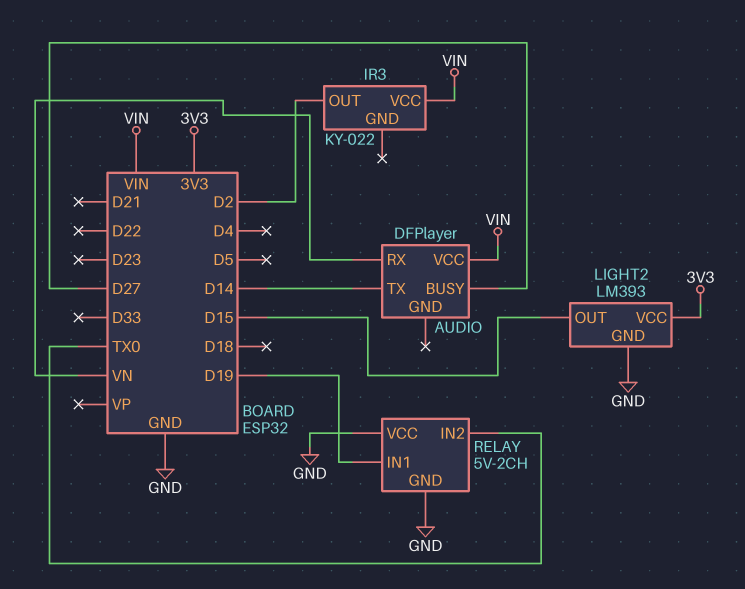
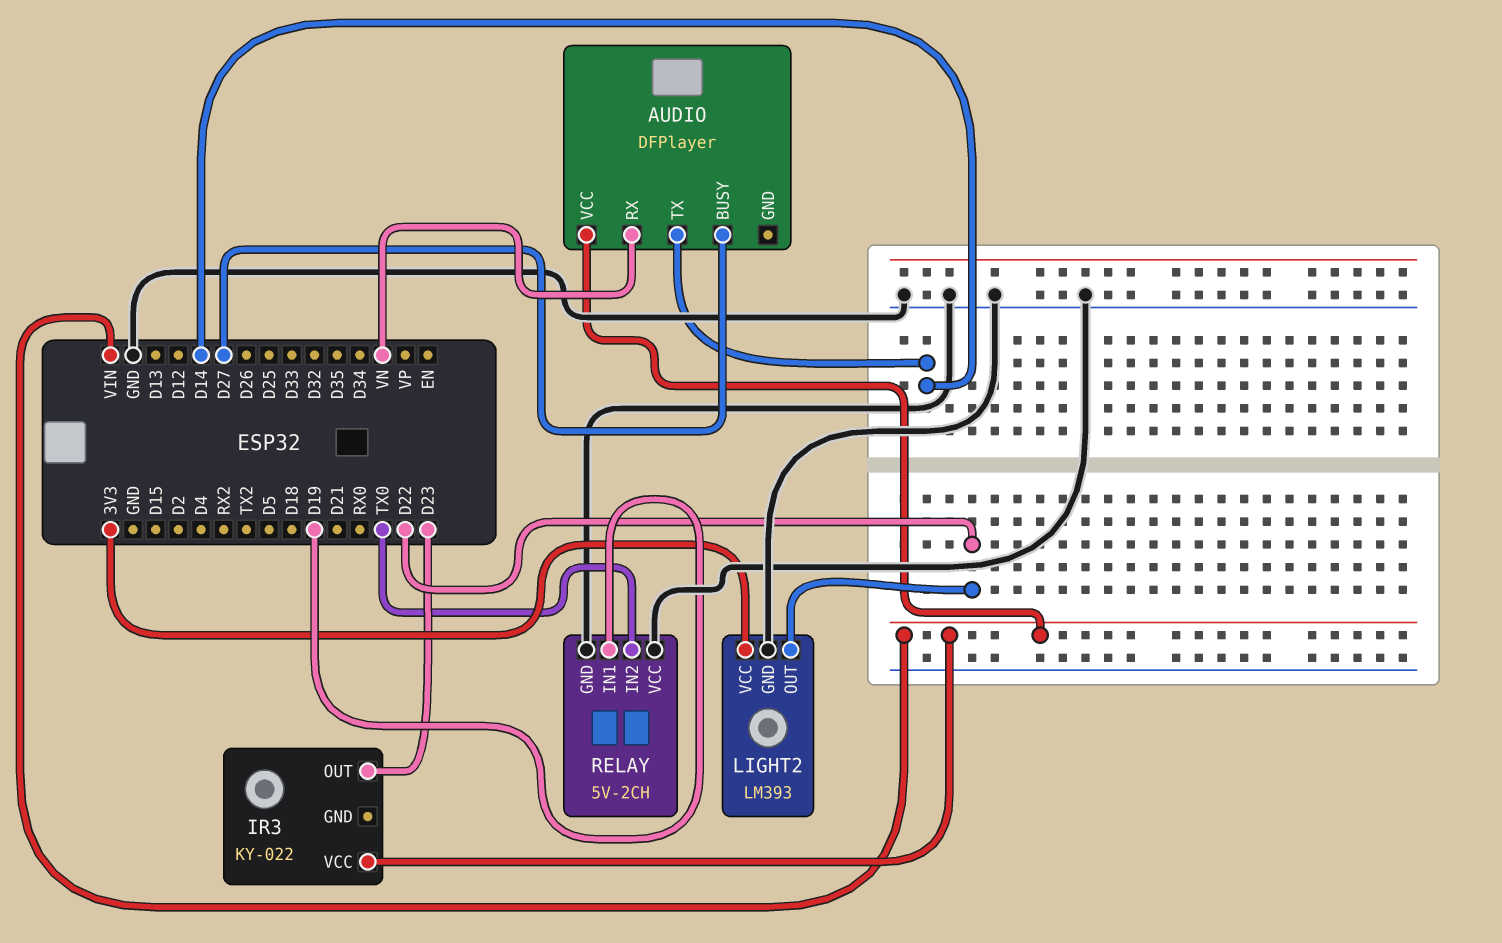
IR3 pin OUT: D2 -> D23
LIGHT2 pin OUT: D15 -> D22

